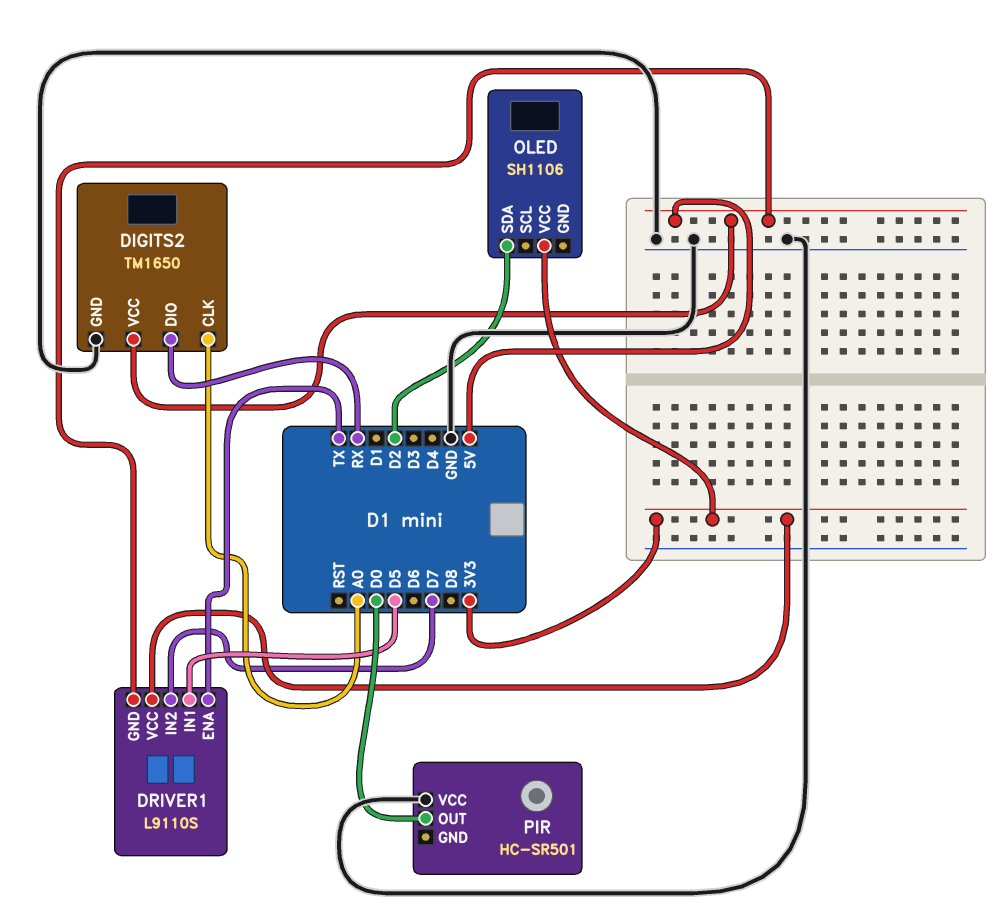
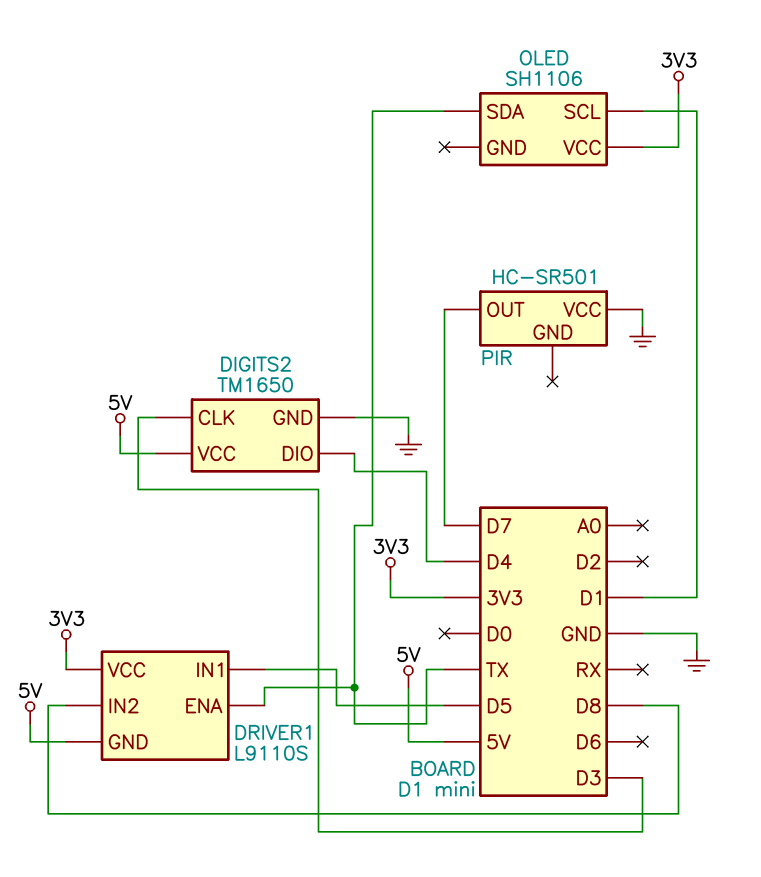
DIGITS2 pin CLK: A0 -> D3
DIGITS2 pin DIO: RX -> D4
DRIVER1 pin IN2: D7 -> D8
OLED pin SCL: none -> D1
OLED pin SDA: D2 -> TX
PIR pin OUT: D0 -> D7

